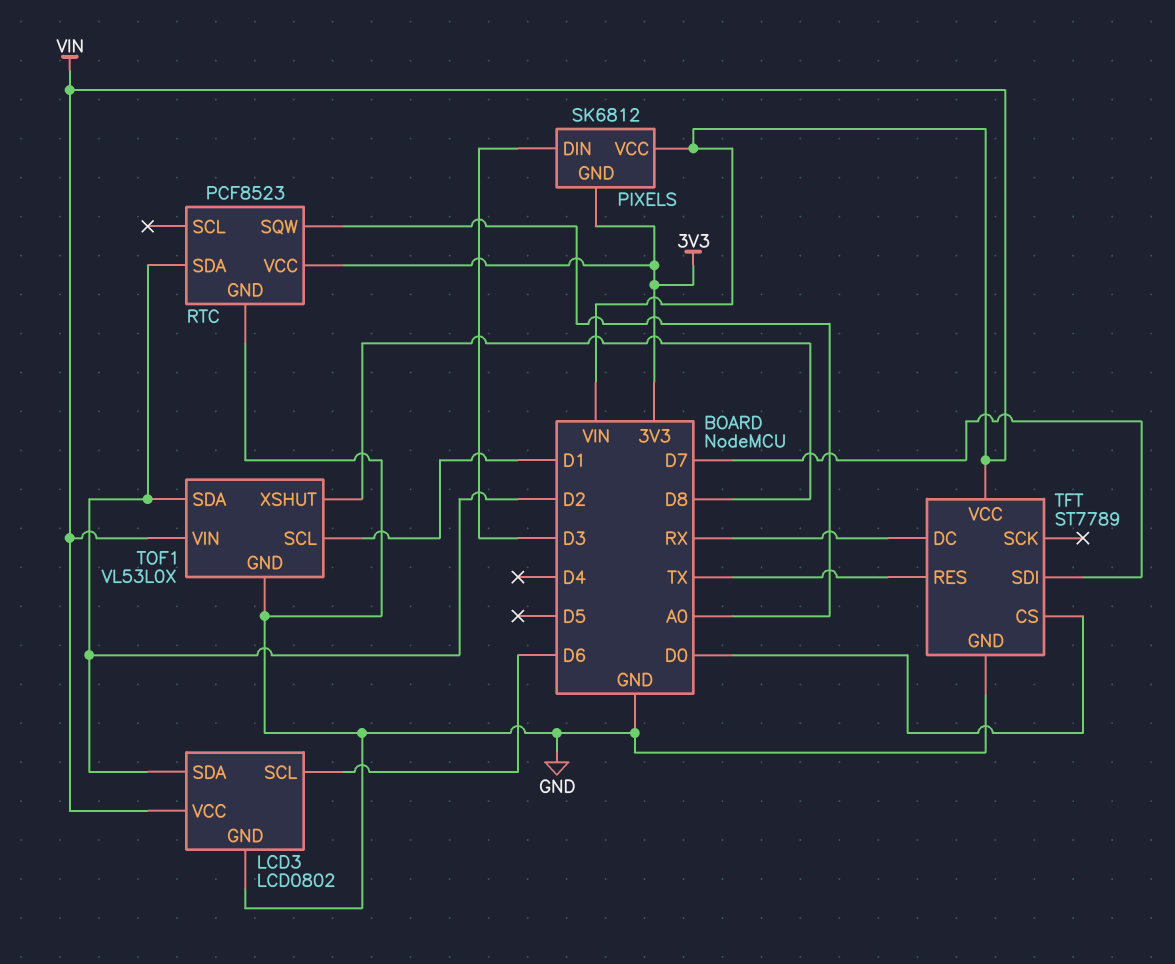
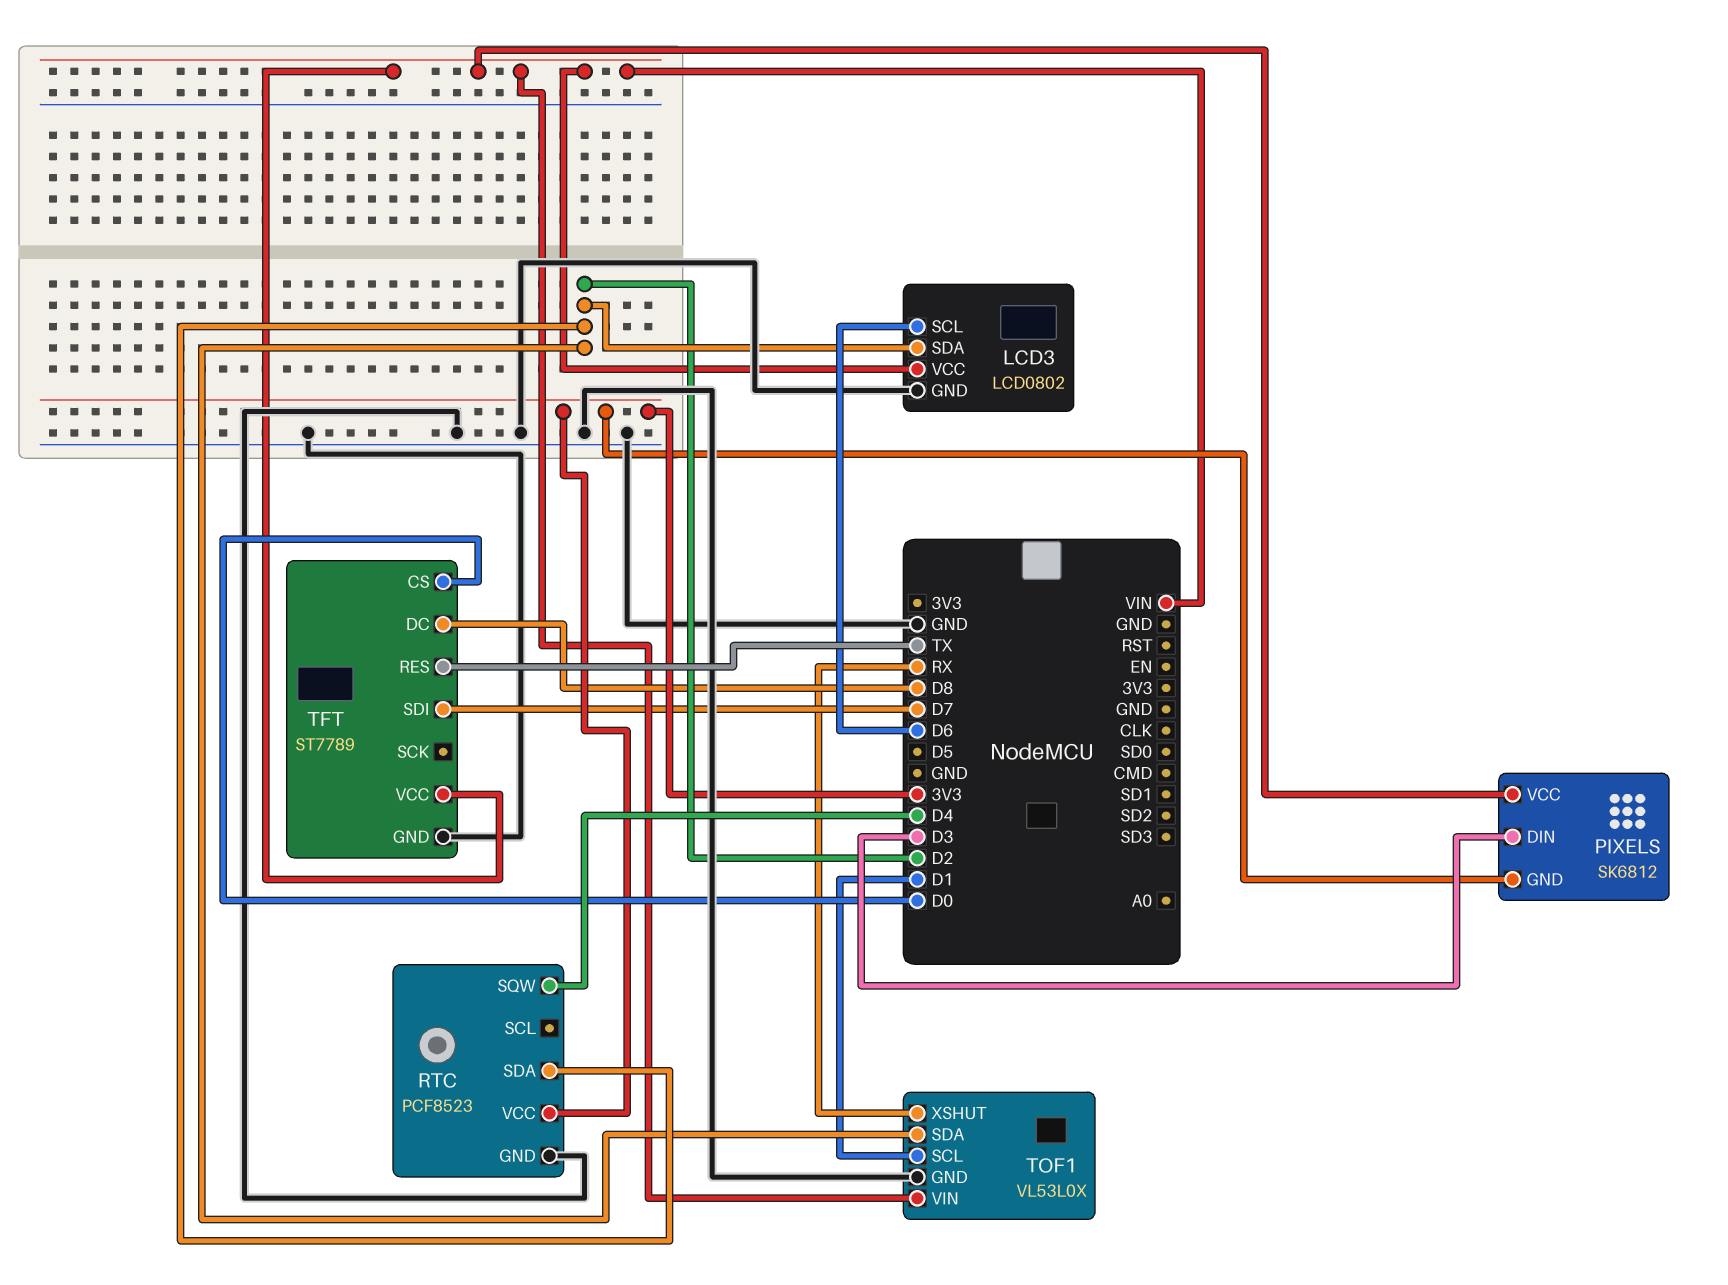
RTC pin SQW: A0 -> D4
TFT pin DC: RX -> D8
TOF1 pin XSHUT: D8 -> RX

